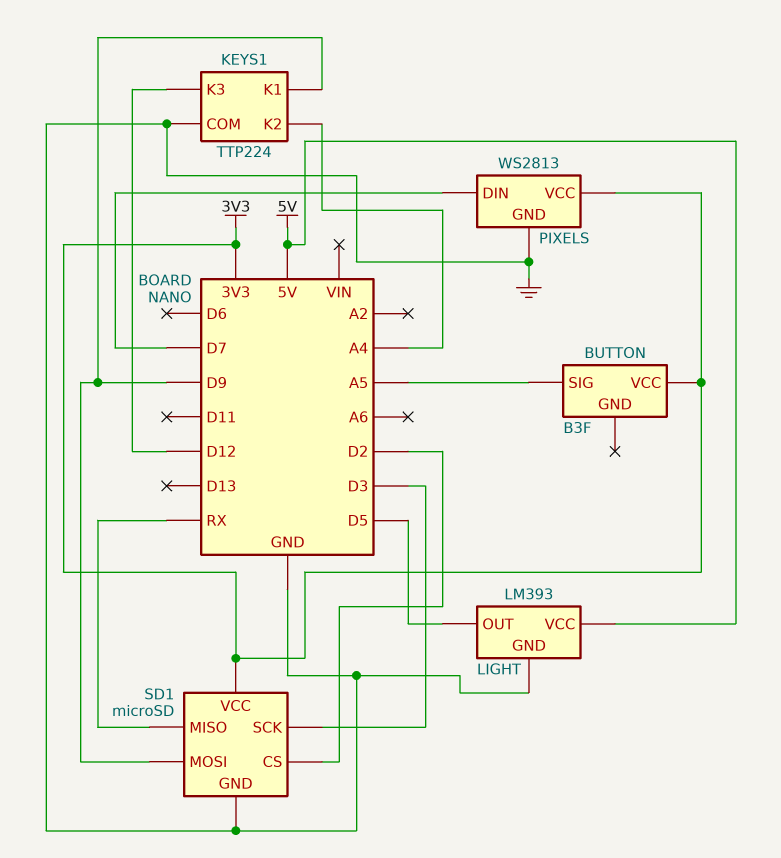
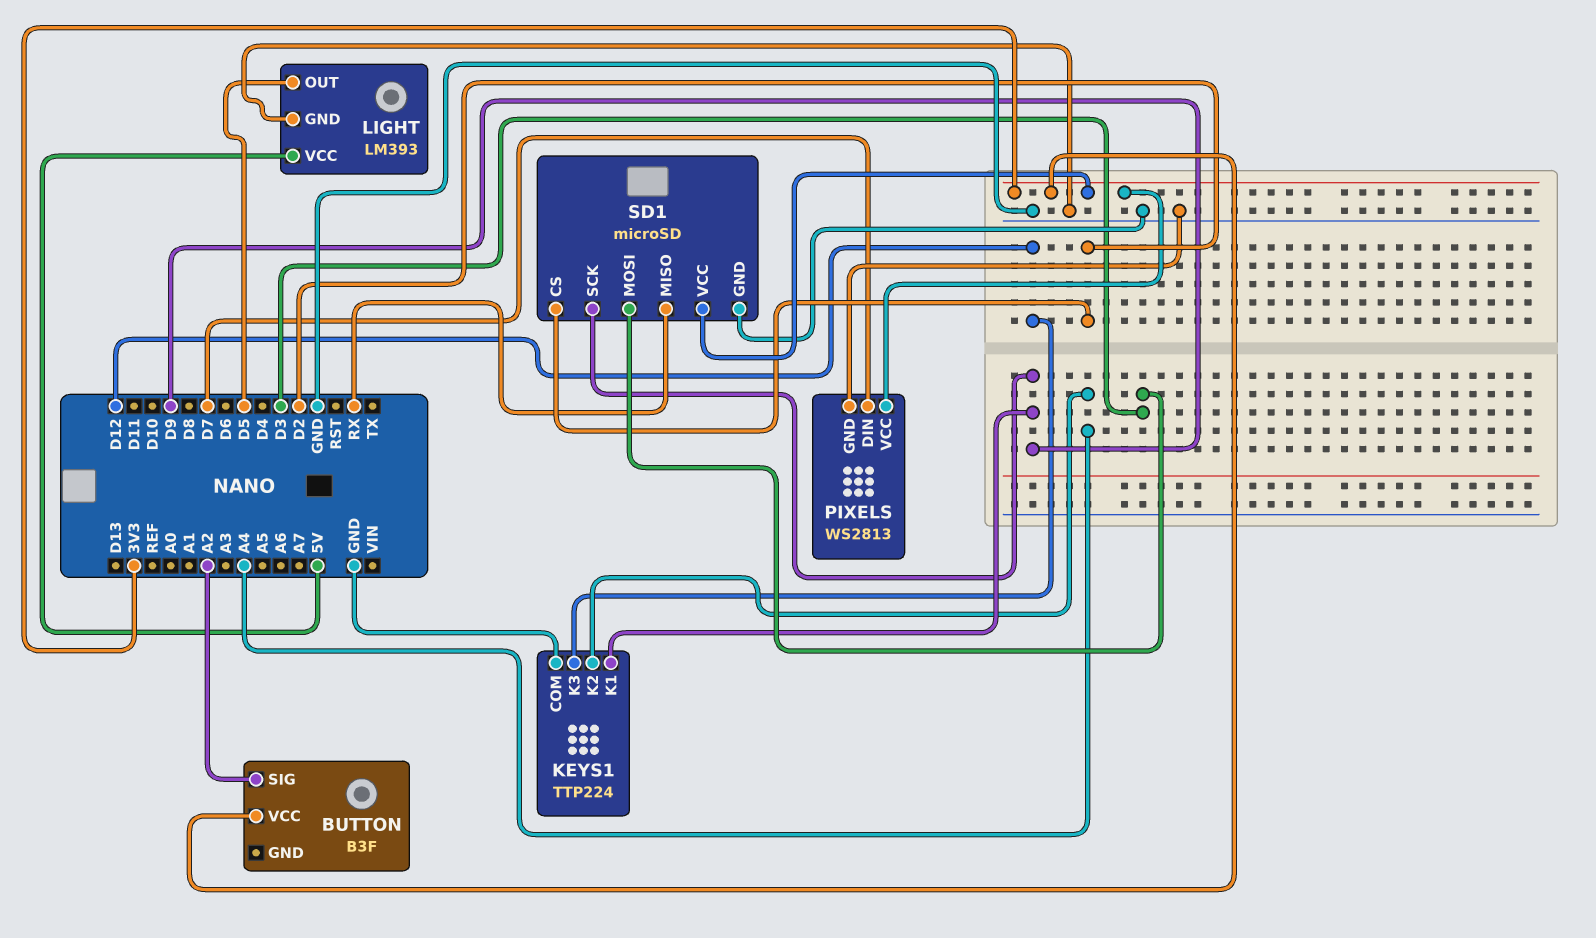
BUTTON pin SIG: A5 -> A2
SD1 pin MOSI: D9 -> D3
SD1 pin SCK: D3 -> D9

